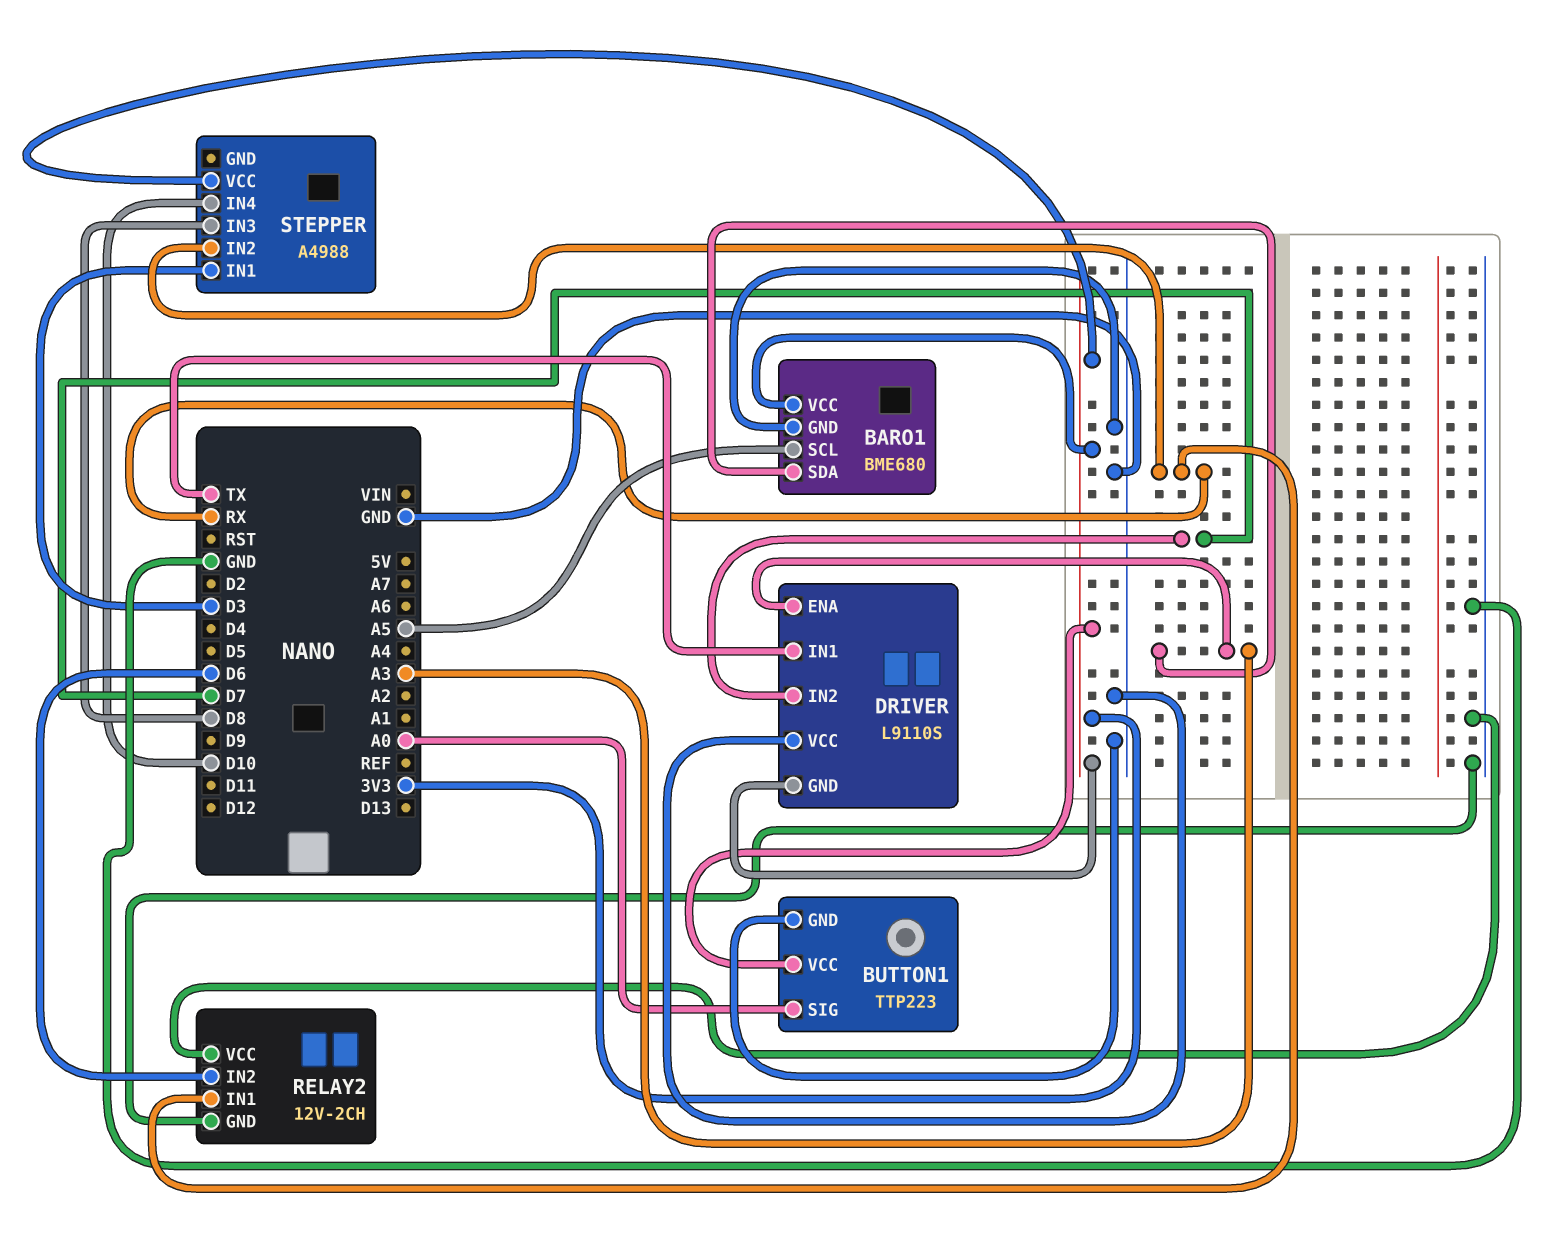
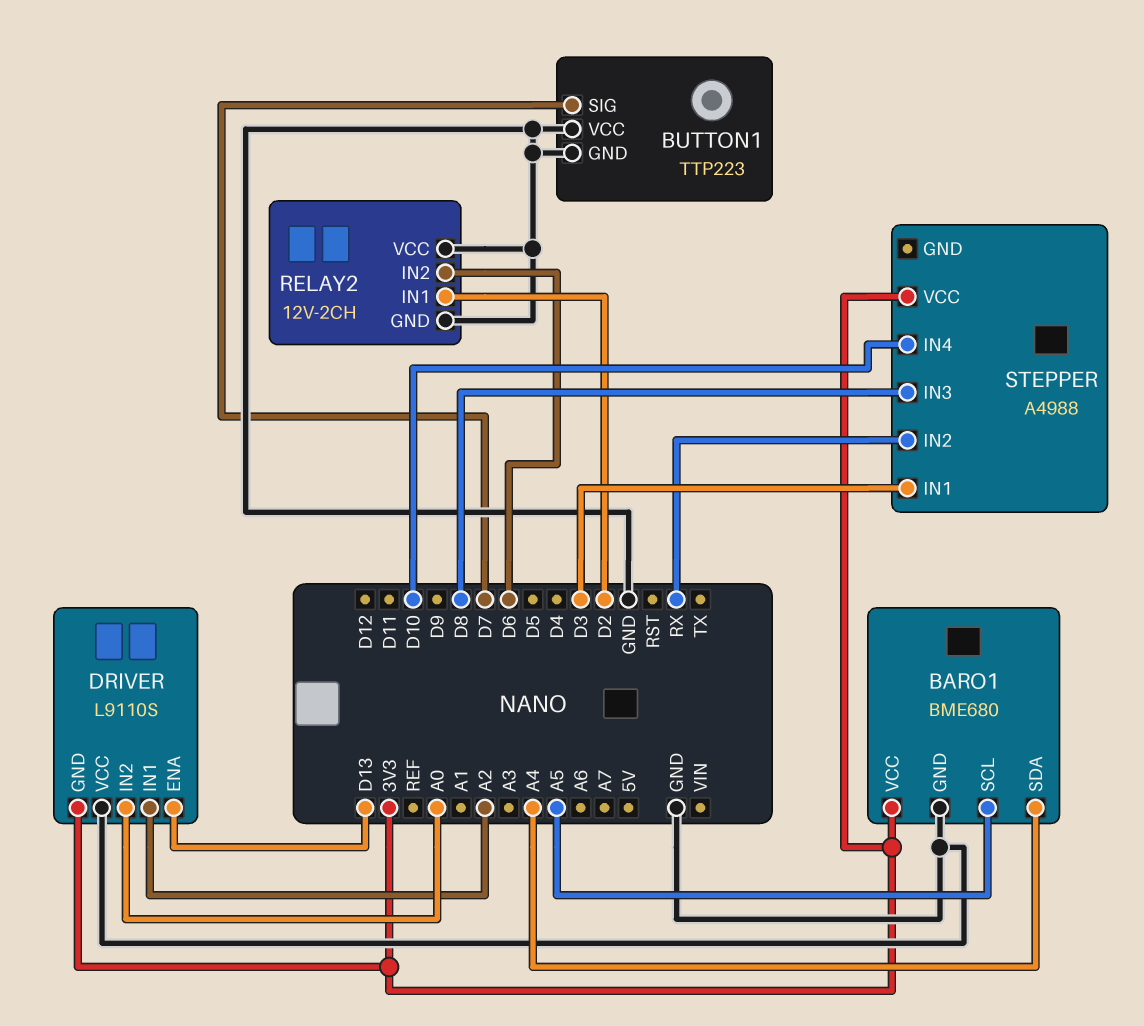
BARO1 pin SDA: A3 -> A4
BUTTON1 pin SIG: A0 -> D7
BUTTON1 pin VCC: 3V3 -> GND
DRIVER pin ENA: A3 -> D13
DRIVER pin IN1: TX -> A2
DRIVER pin IN2: D7 -> A0
RELAY2 pin IN1: RX -> D2

